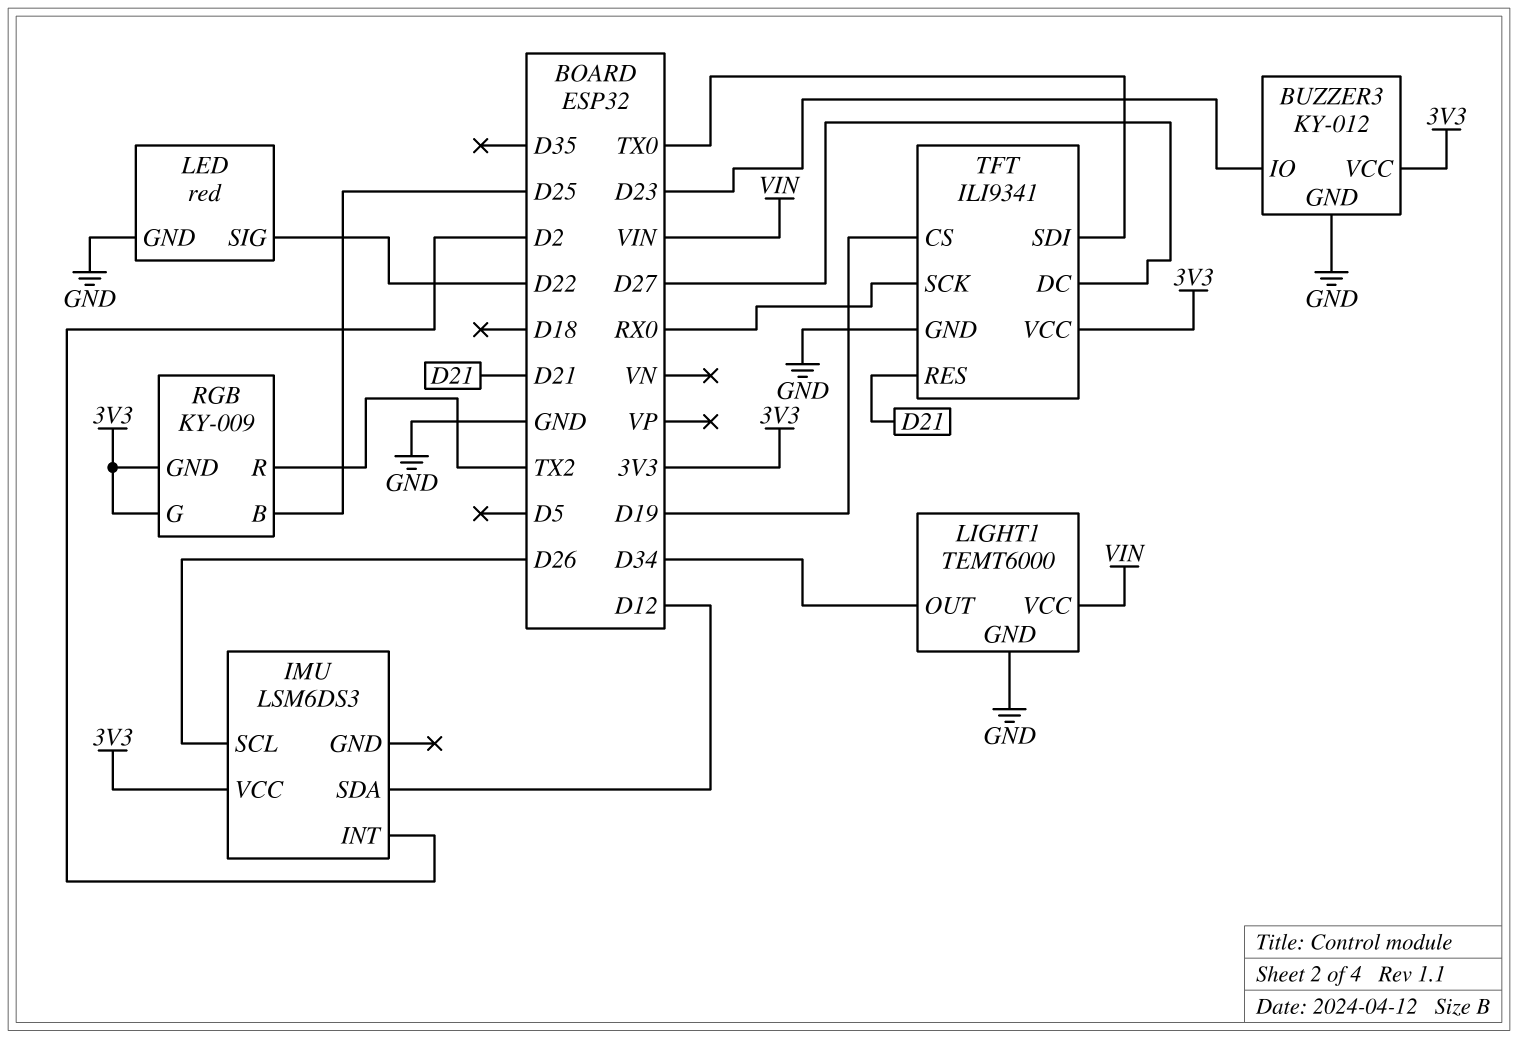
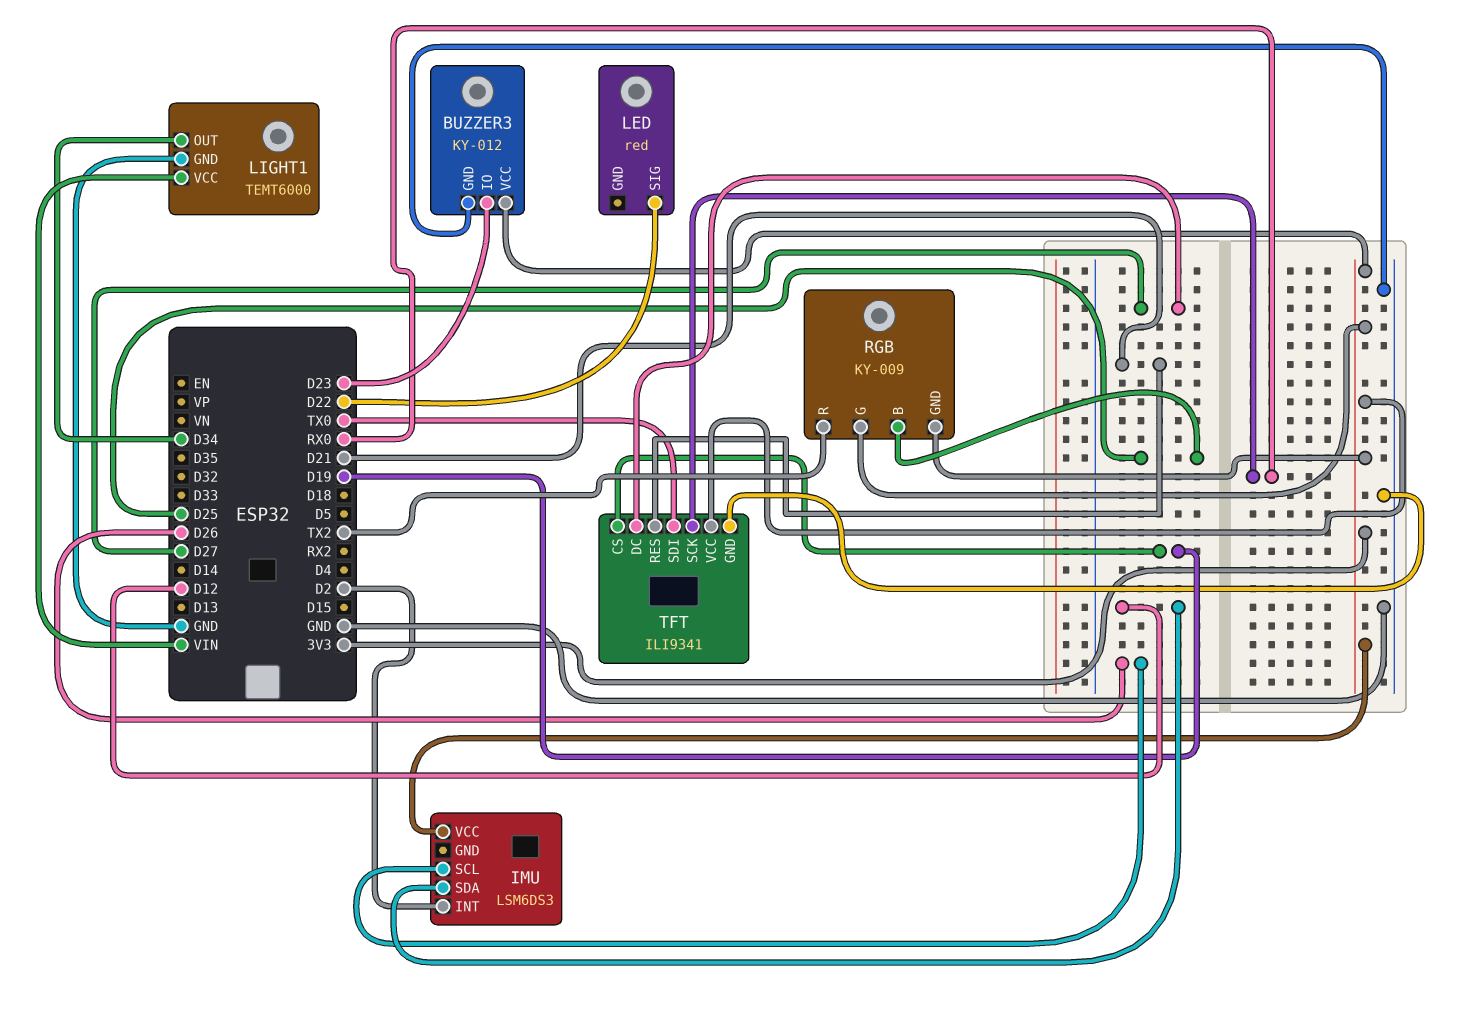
LED pin GND: GND -> none

